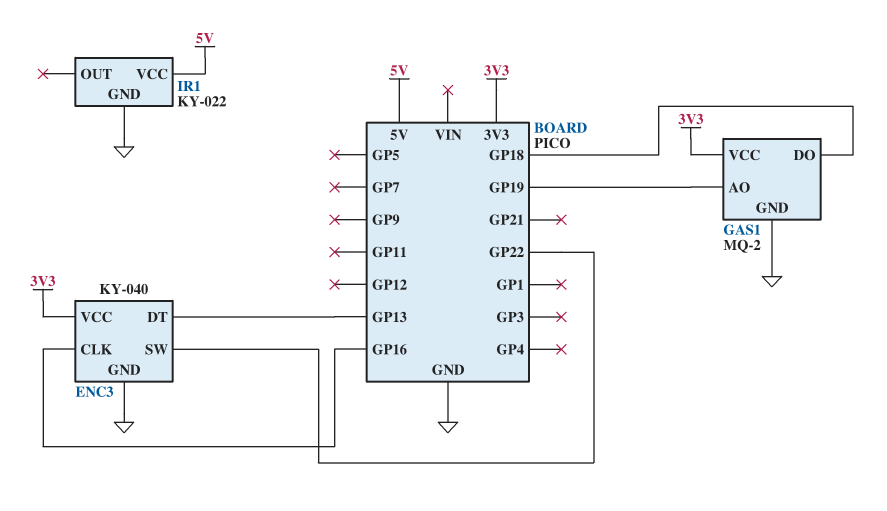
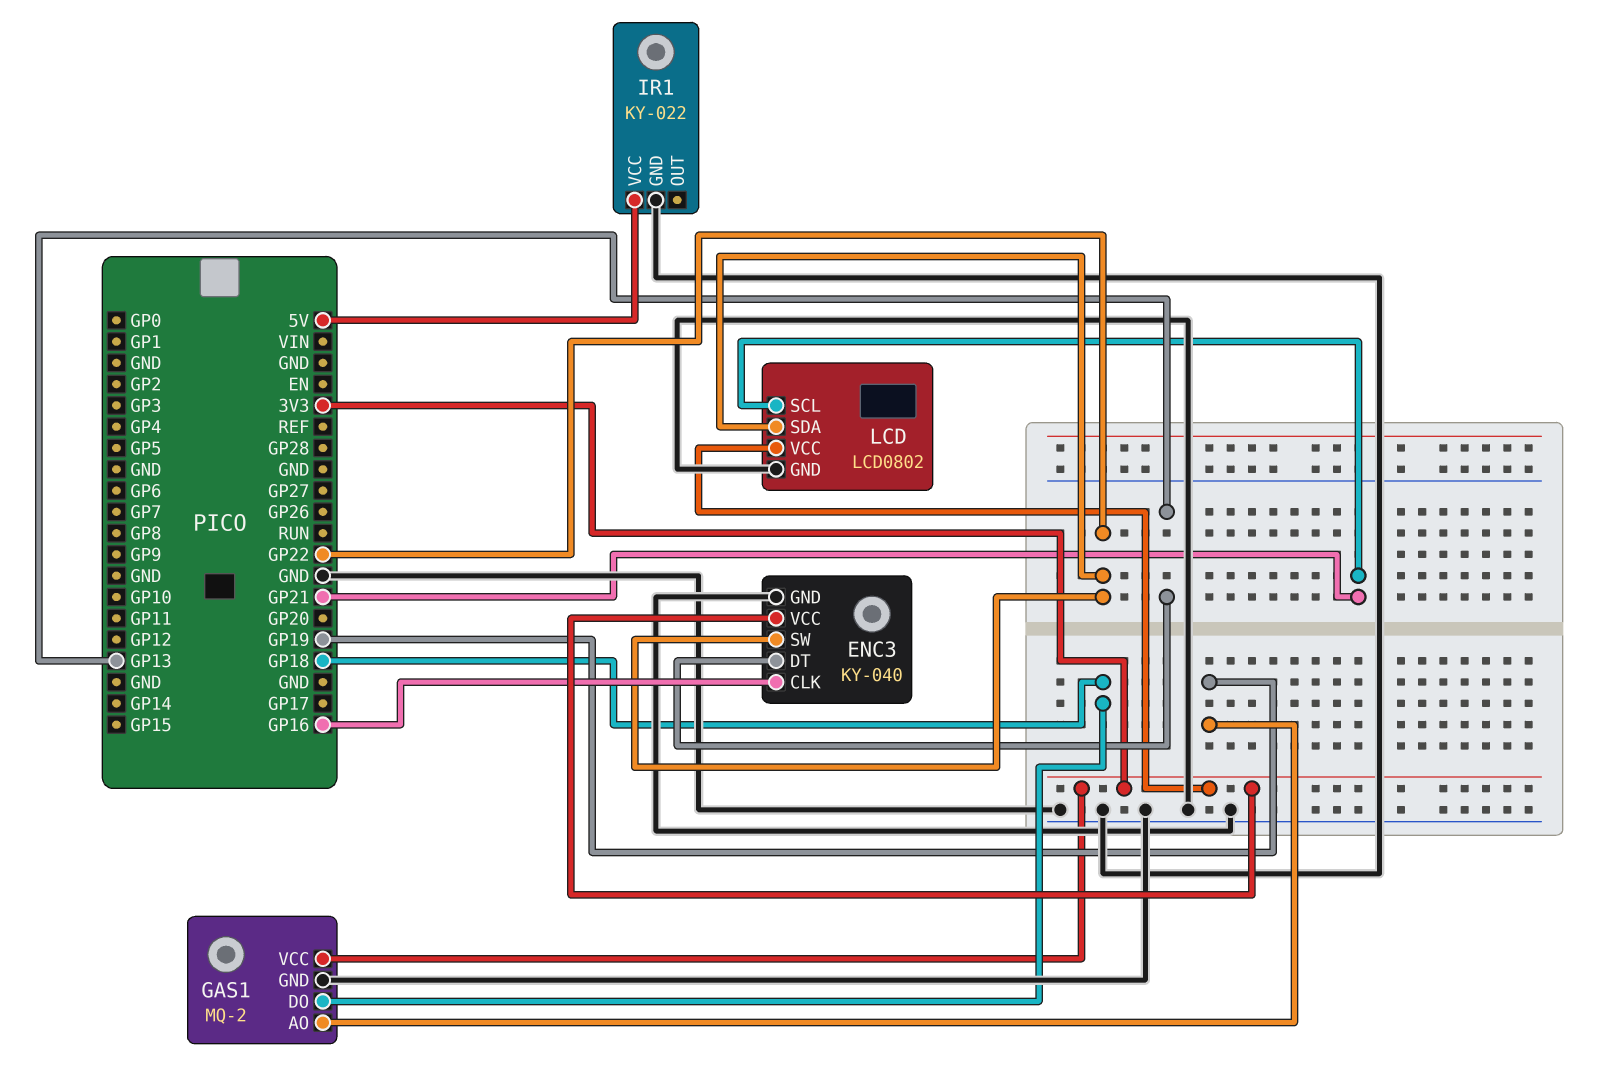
LCD: none -> LCD0802
LCD pin GND: none -> GND
LCD pin SCL: none -> GP21
LCD pin SDA: none -> GP22
LCD pin VCC: none -> 3V3

